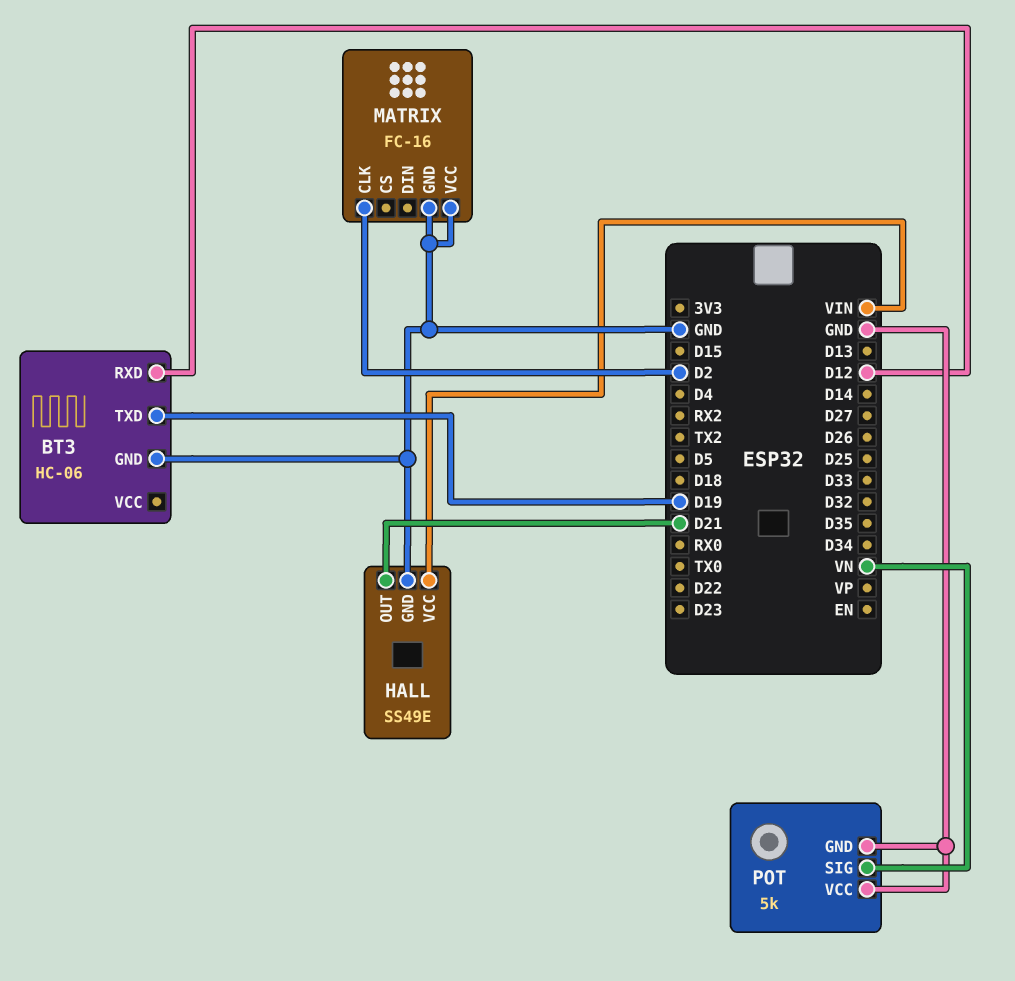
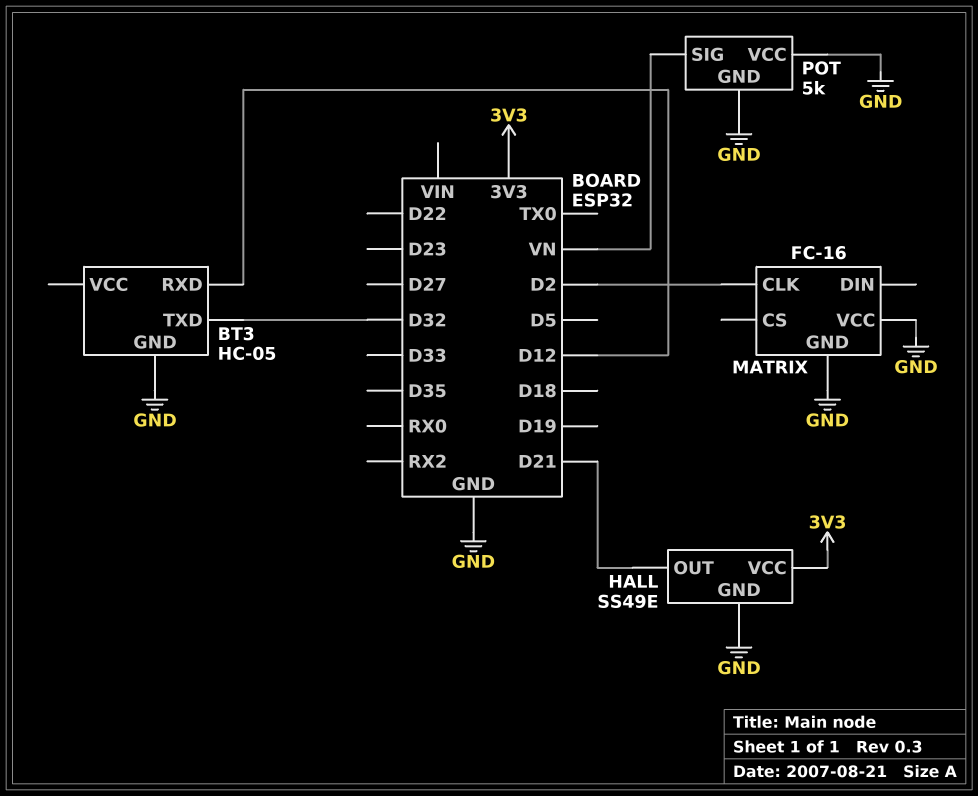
BT3: HC-06 -> HC-05
BT3 pin TXD: D19 -> D32
HALL pin VCC: VIN -> 3V3

